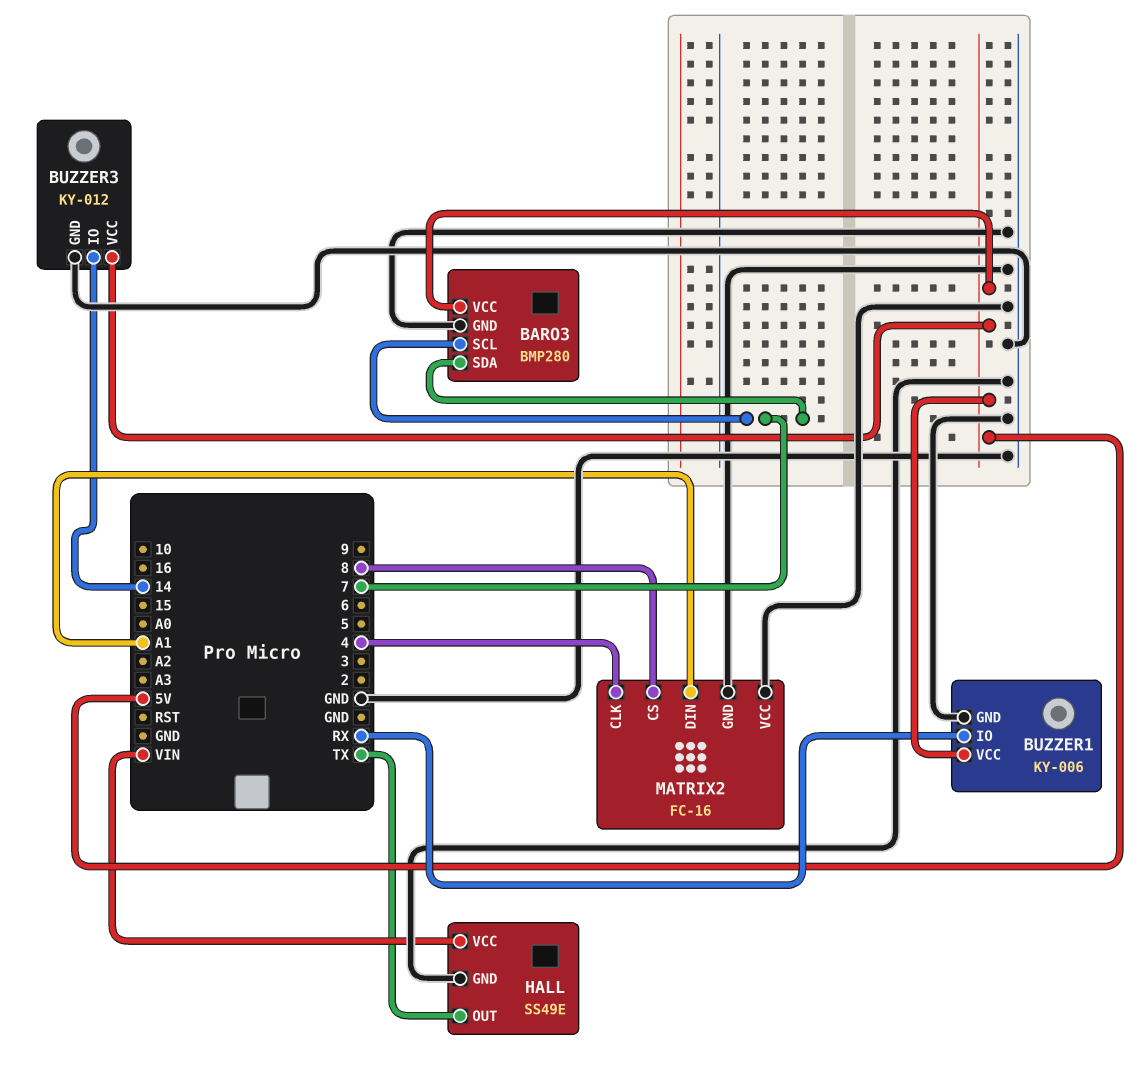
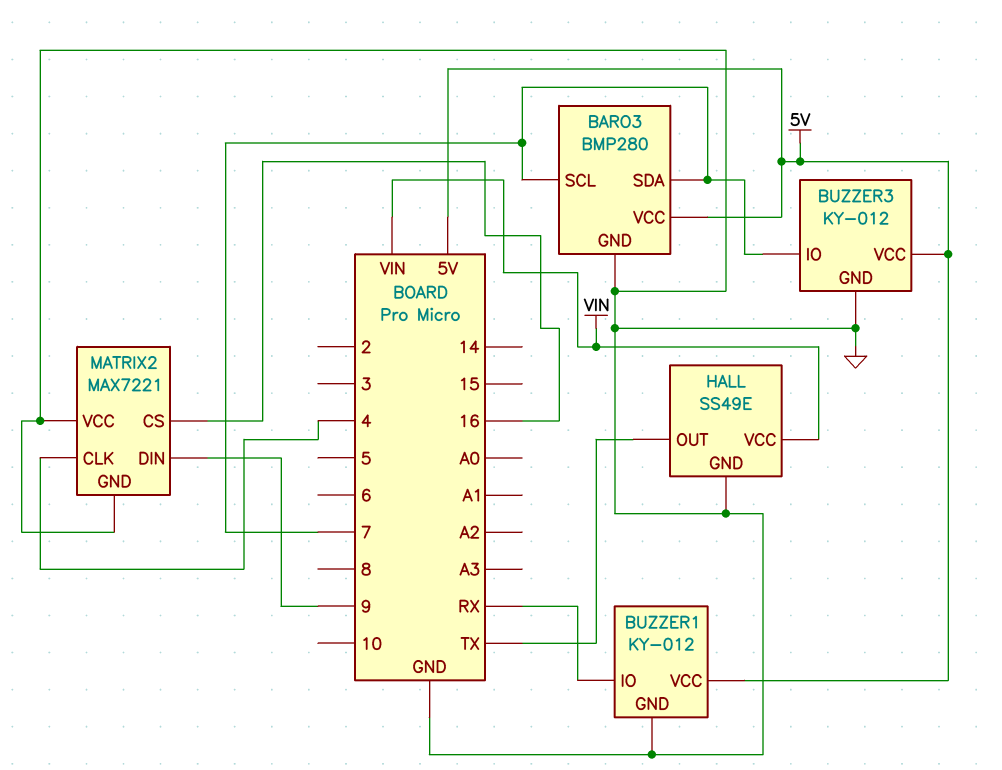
BUZZER1: KY-006 -> KY-012
BUZZER3 pin IO: 14 -> 7
MATRIX2: FC-16 -> MAX7221
MATRIX2 pin CS: 8 -> 16
MATRIX2 pin DIN: A1 -> 9

